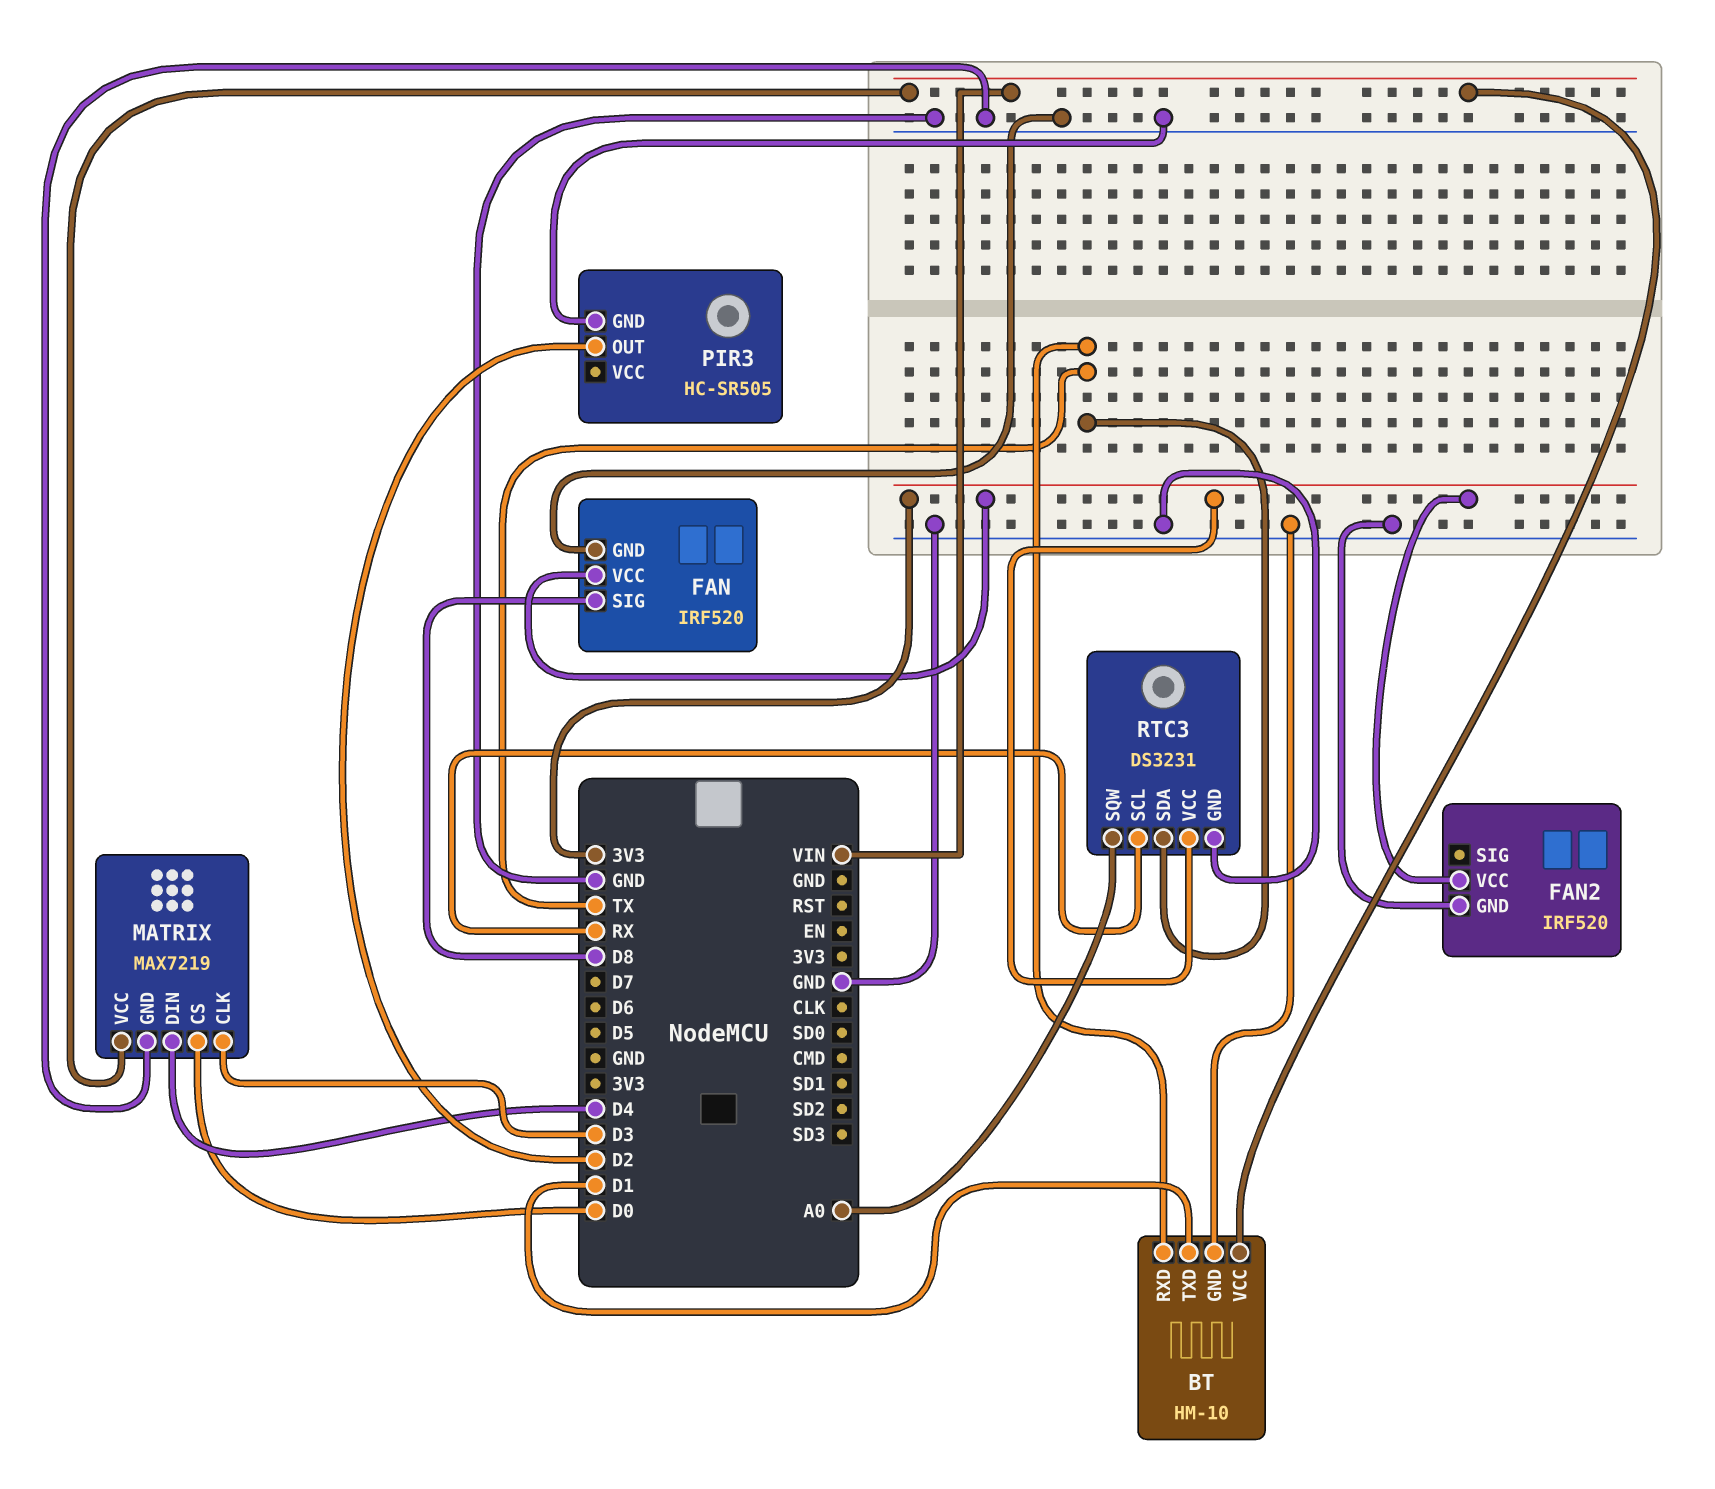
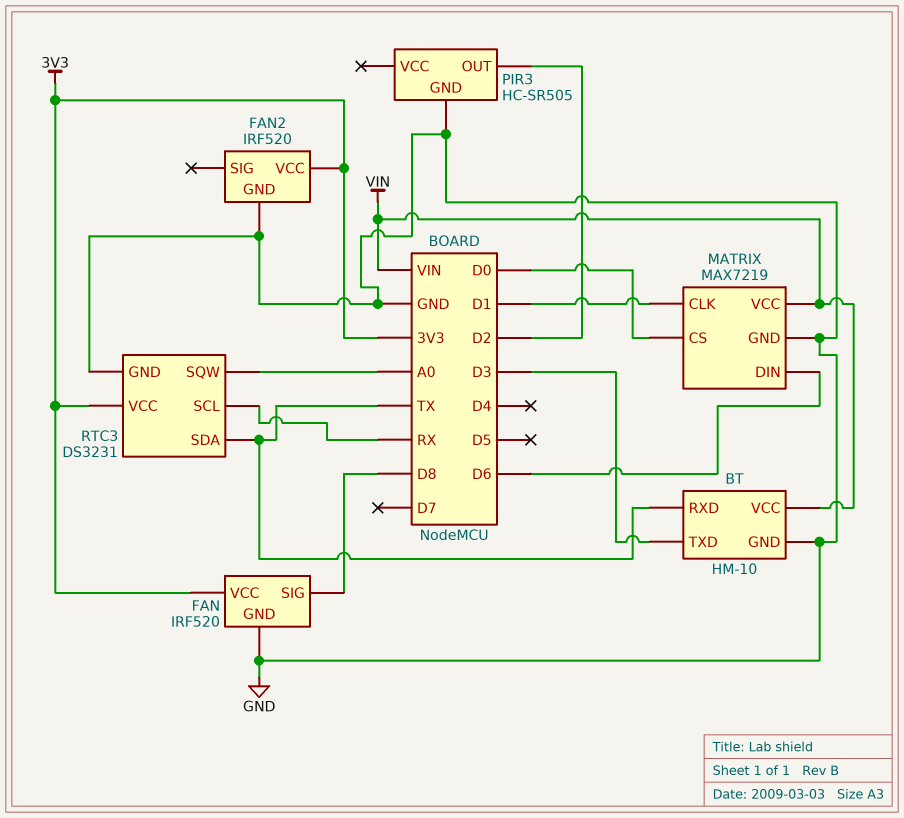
BT pin TXD: D1 -> D3
MATRIX pin CLK: D3 -> D1
MATRIX pin DIN: D4 -> D6

